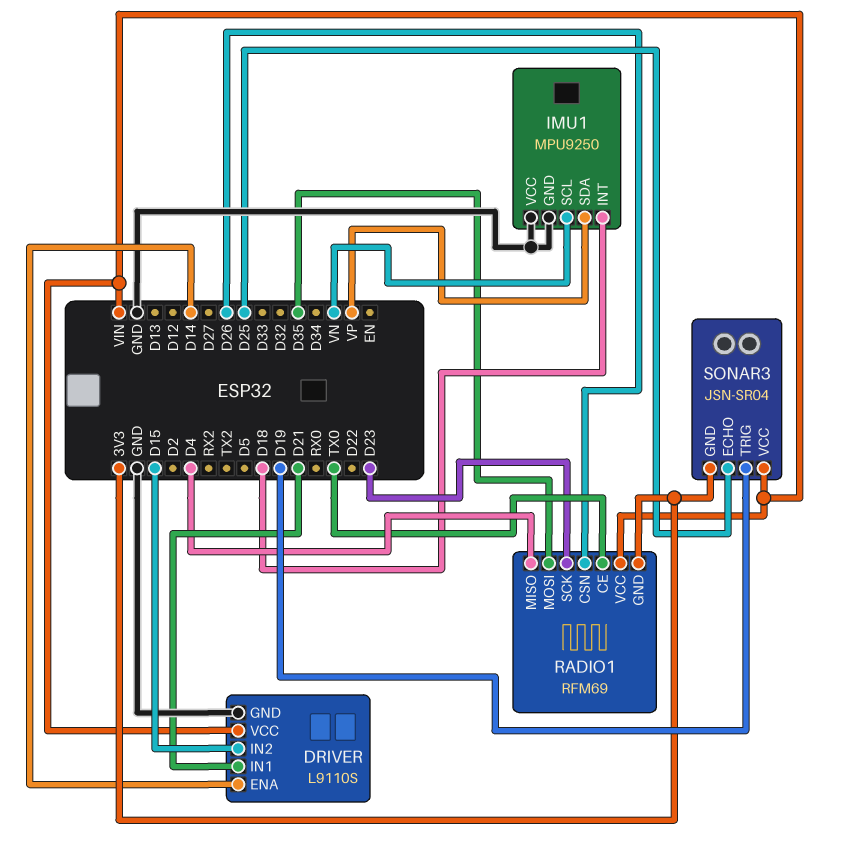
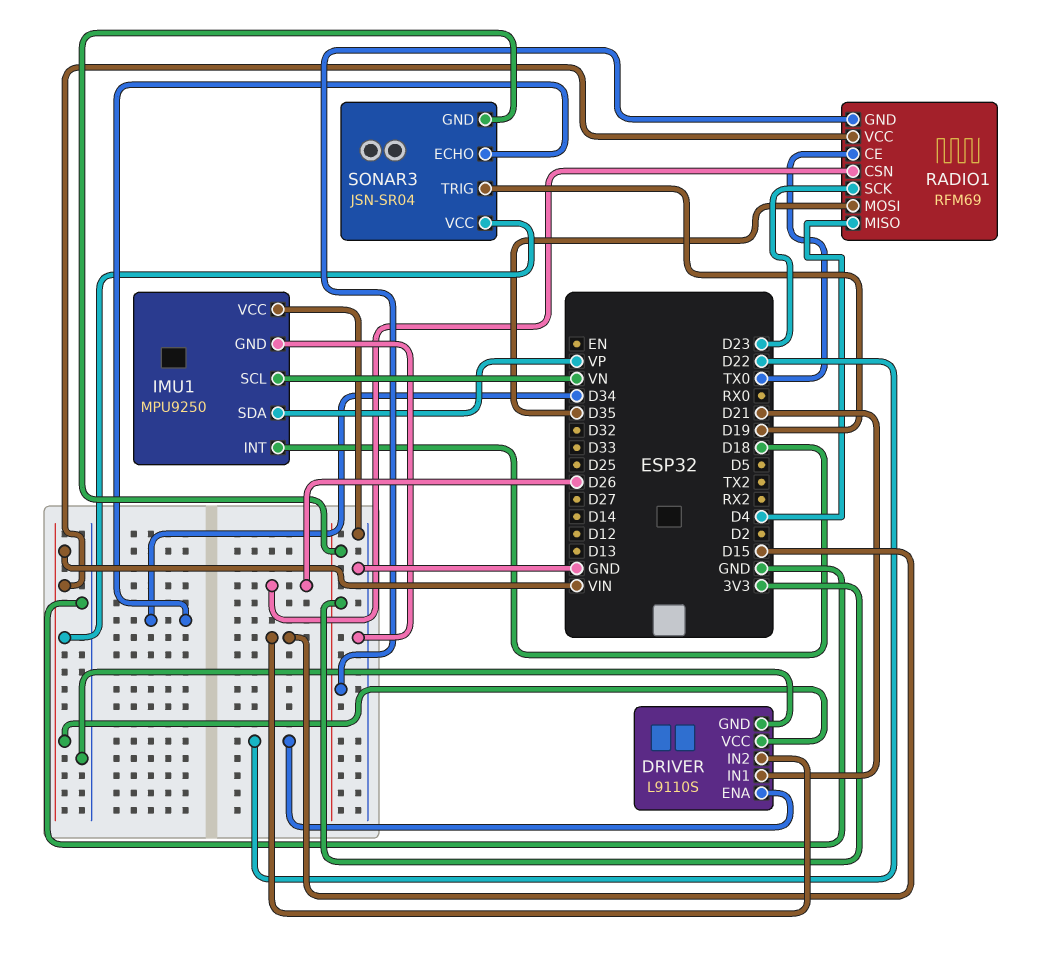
DRIVER pin ENA: D14 -> D22
SONAR3 pin ECHO: D25 -> D34

